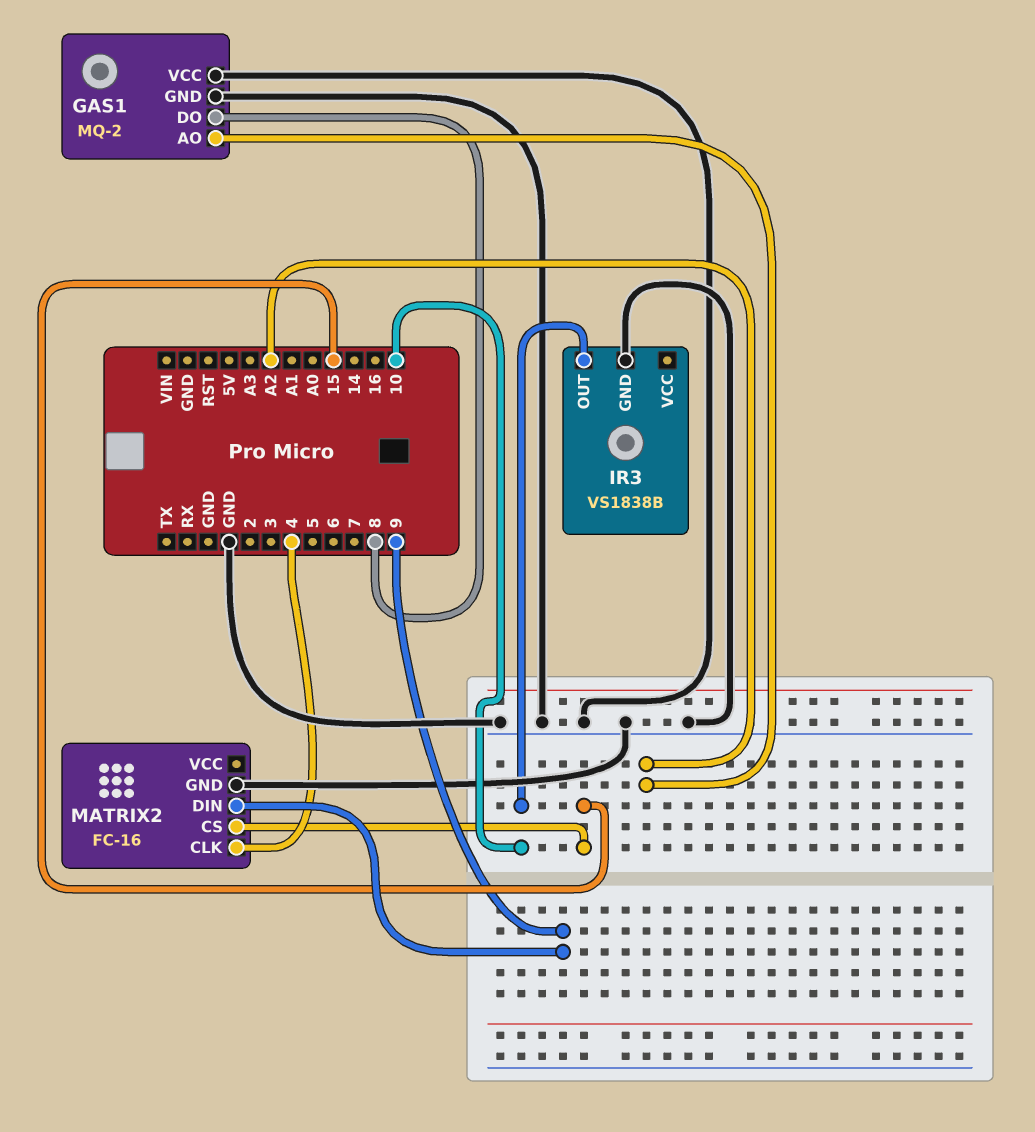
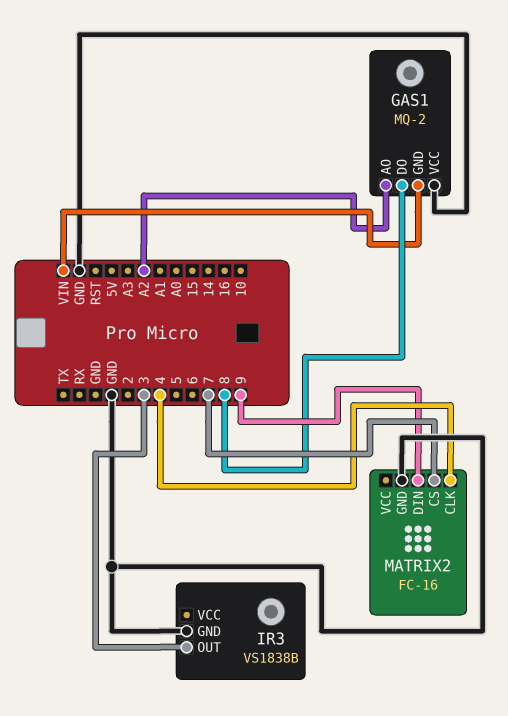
GAS1 pin GND: GND -> VIN
IR3 pin OUT: 10 -> 3
MATRIX2 pin CS: 15 -> 7

